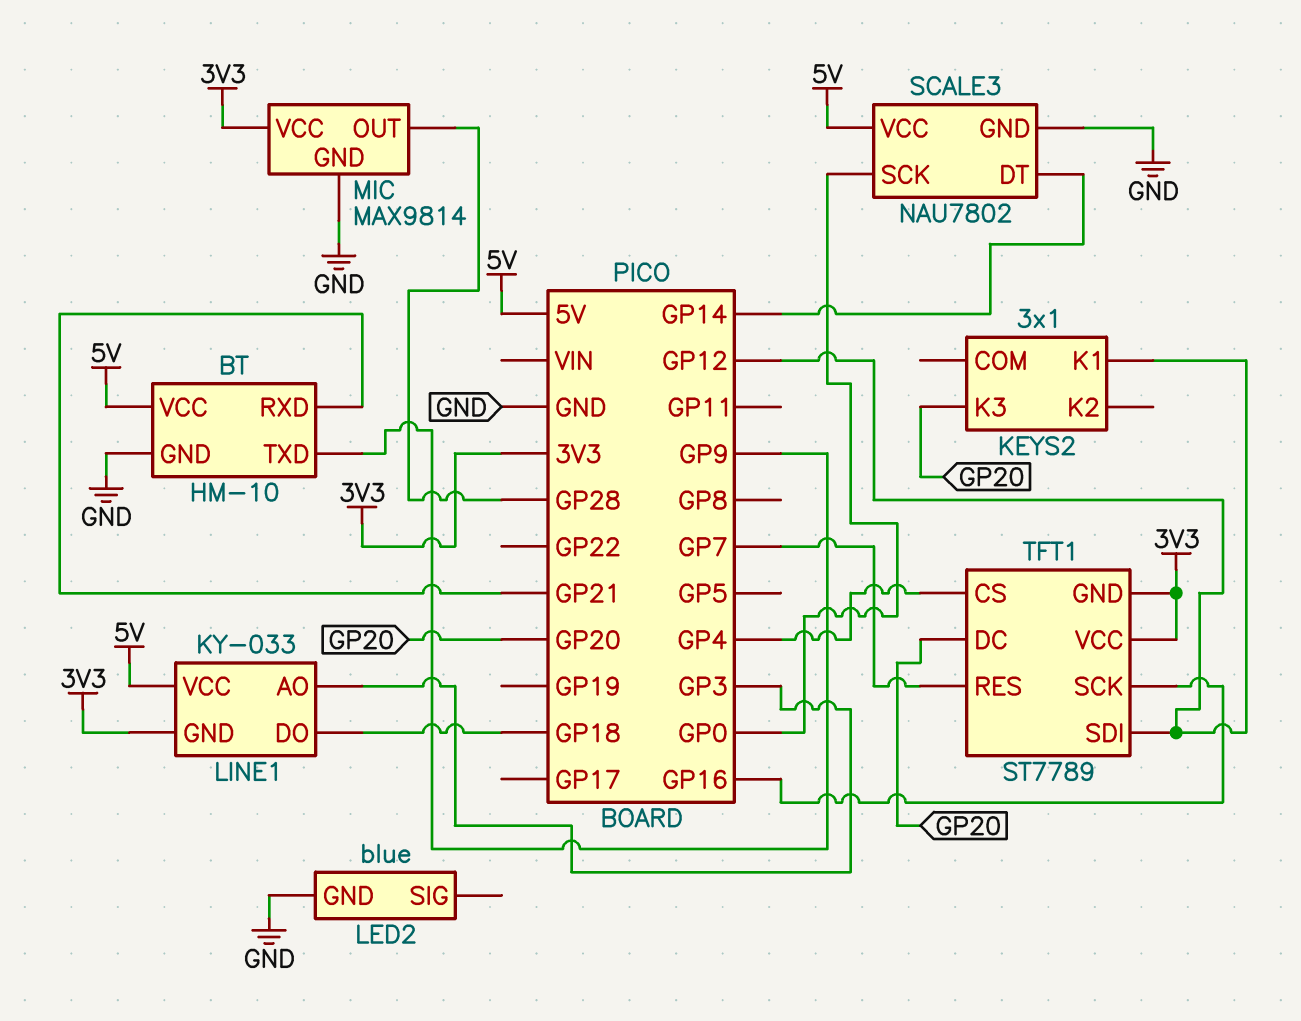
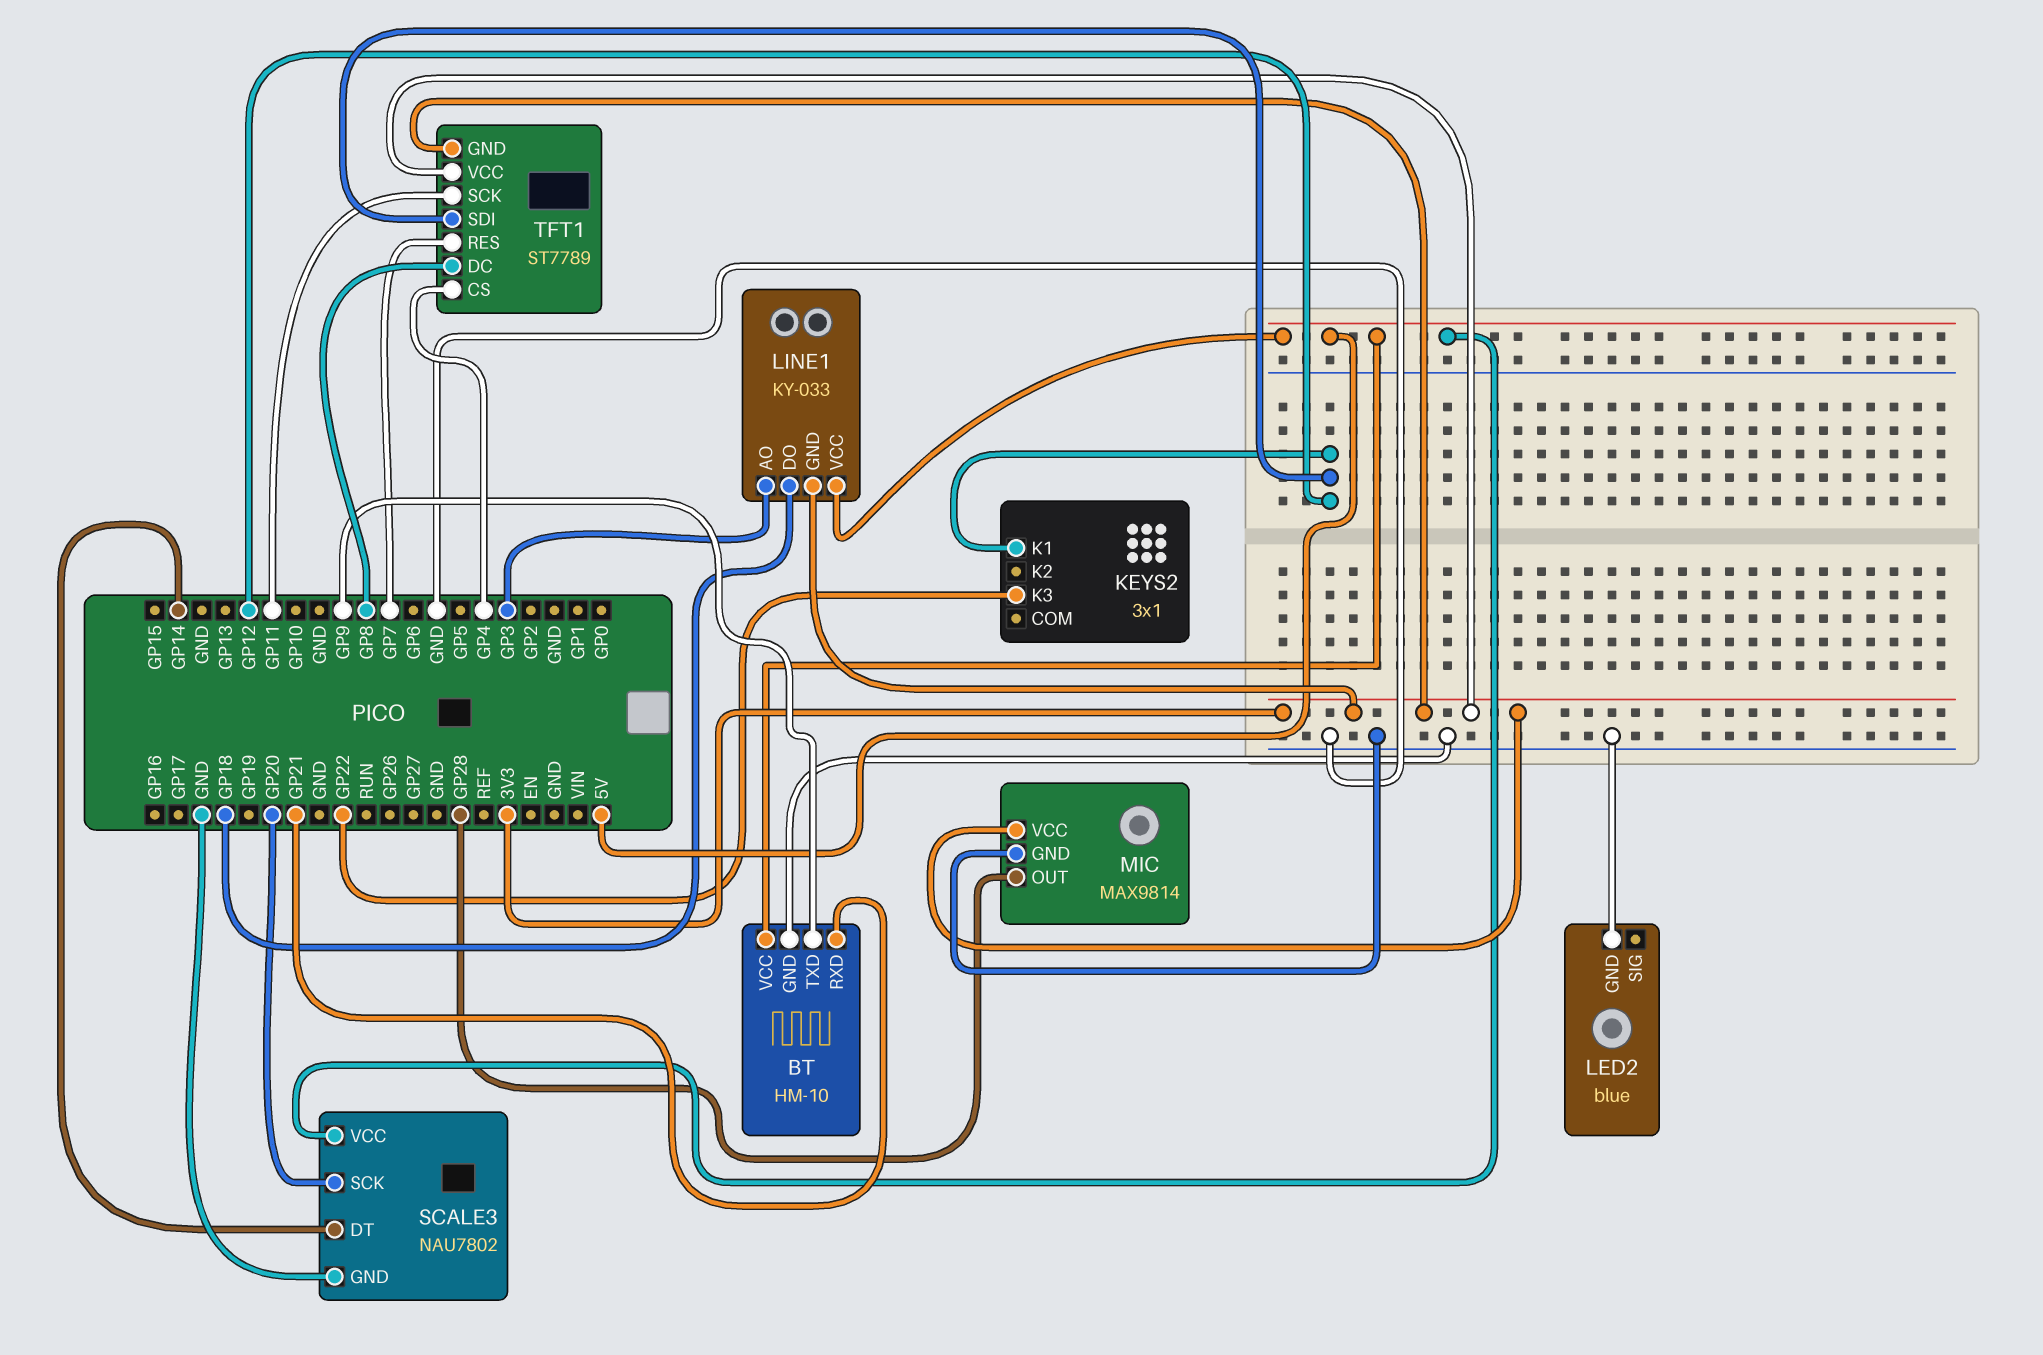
KEYS2 pin K3: GP20 -> GP22
SCALE3 pin SCK: GP0 -> GP20
TFT1 pin DC: GP20 -> GP8
TFT1 pin SCK: GP16 -> GP11

